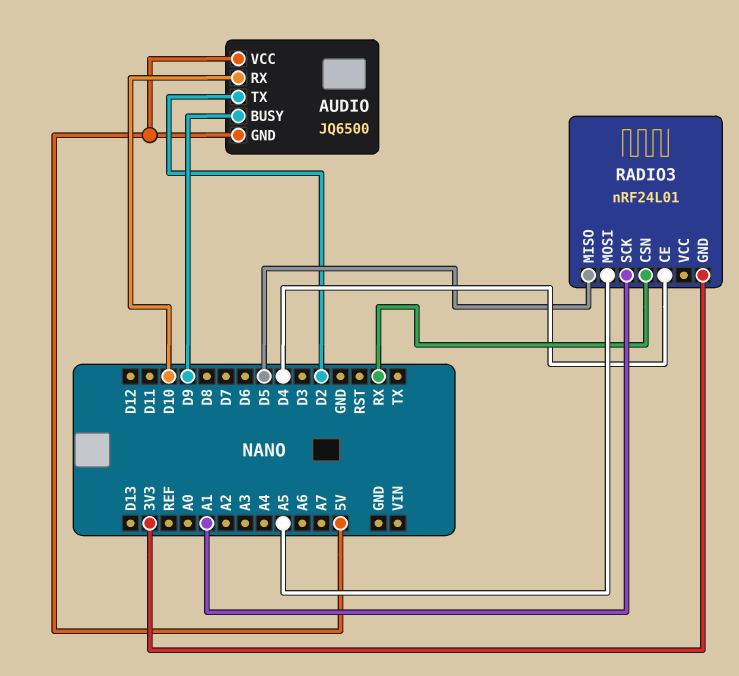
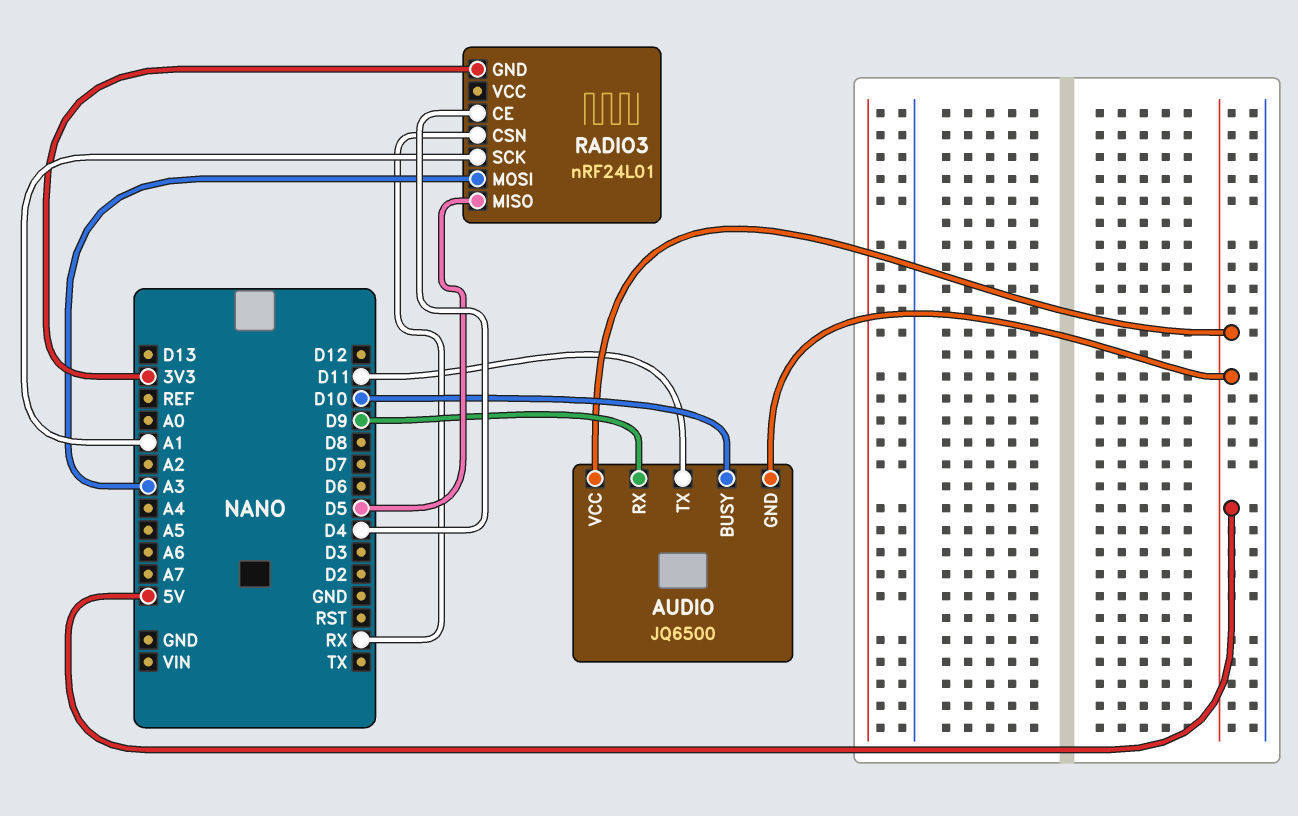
AUDIO pin BUSY: D9 -> D10
AUDIO pin RX: D10 -> D9
AUDIO pin TX: D2 -> D11
RADIO3 pin MOSI: A5 -> A3

